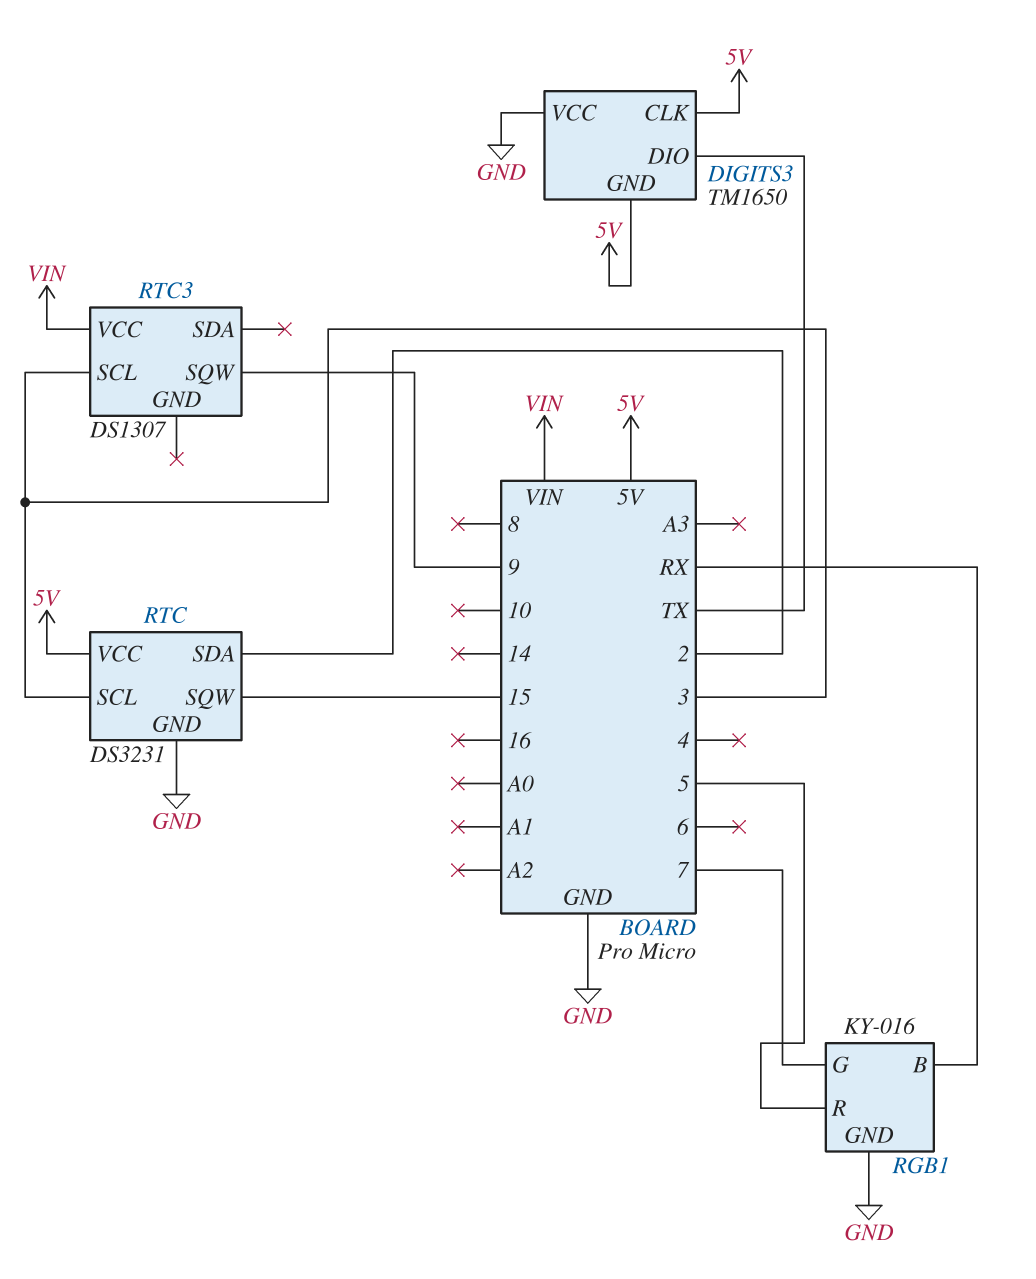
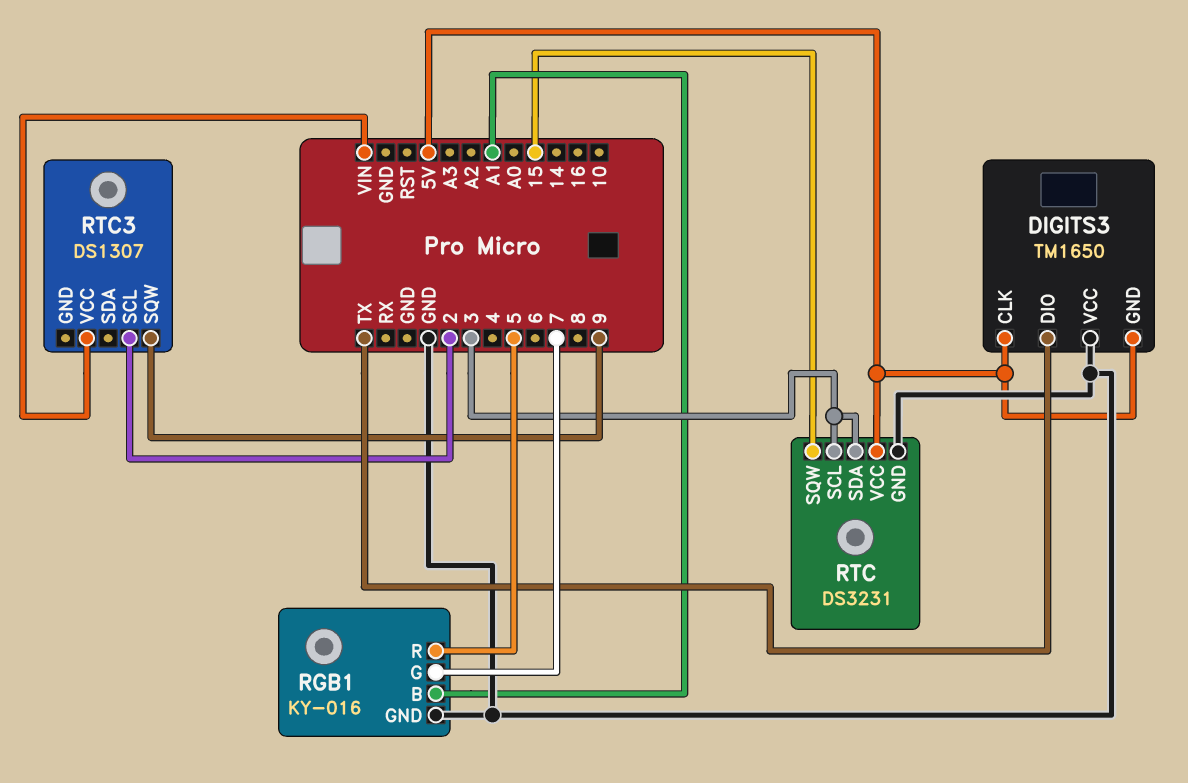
RGB1 pin B: RX -> A1
RTC pin SDA: 2 -> 3
RTC3 pin SCL: 3 -> 2

